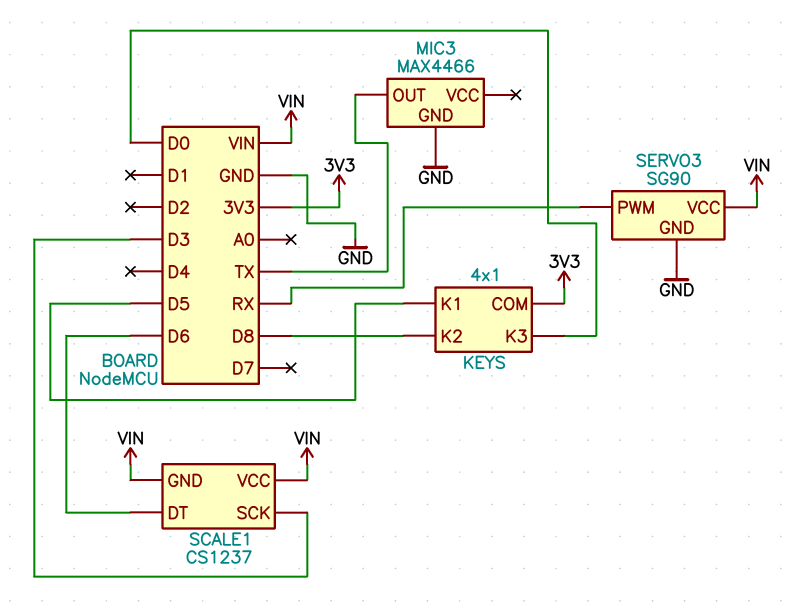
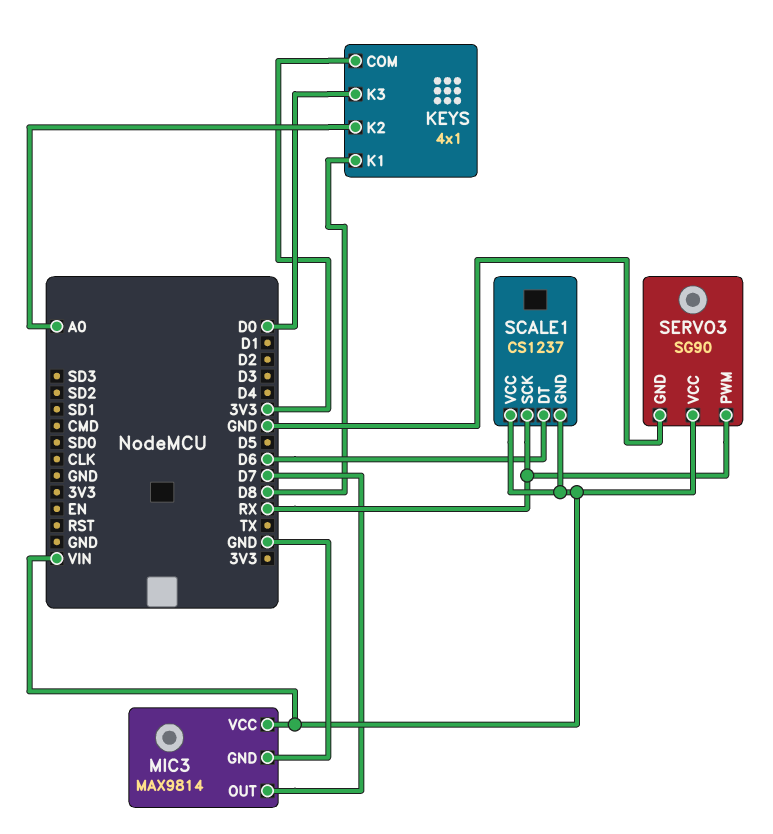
KEYS pin K1: D5 -> D8
KEYS pin K2: D8 -> A0
MIC3: MAX4466 -> MAX9814
MIC3 pin OUT: TX -> D7
MIC3 pin VCC: none -> VIN
SCALE1 pin SCK: D3 -> RX

